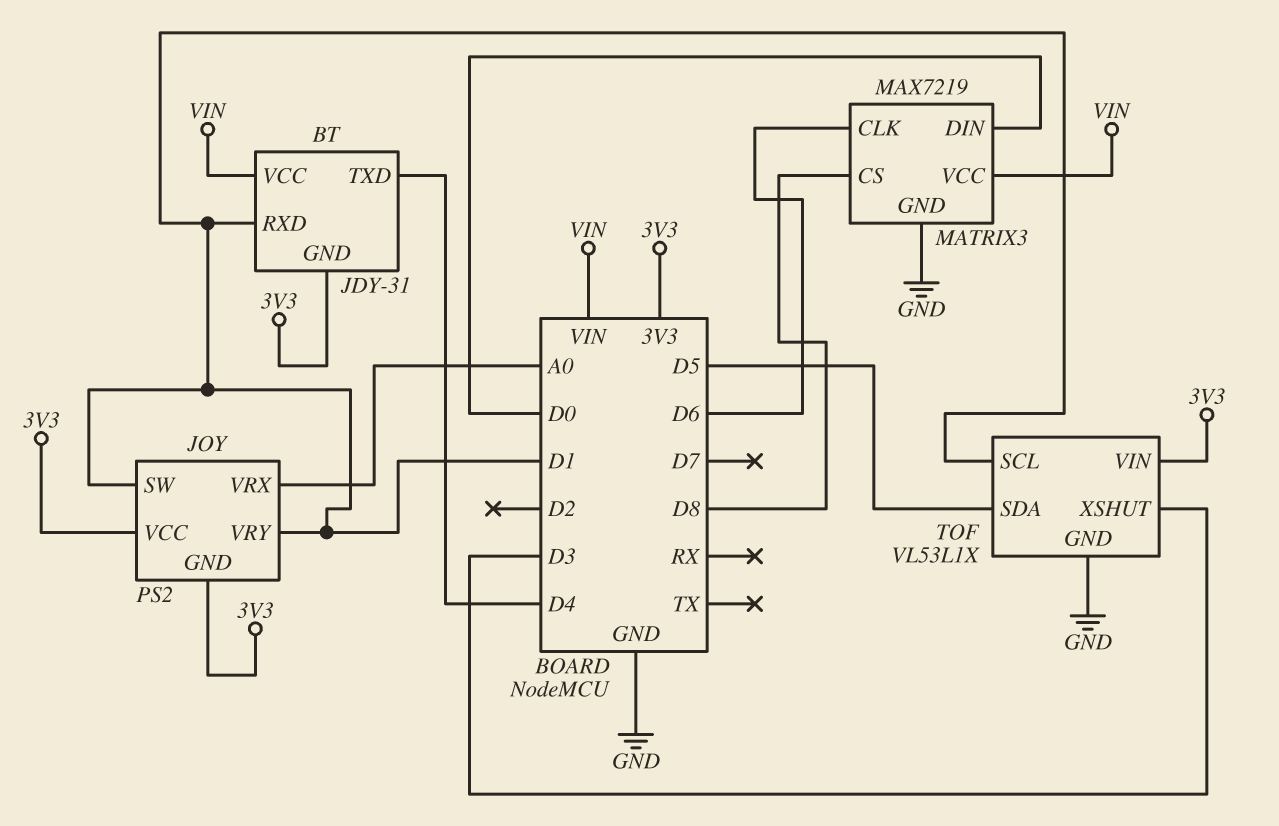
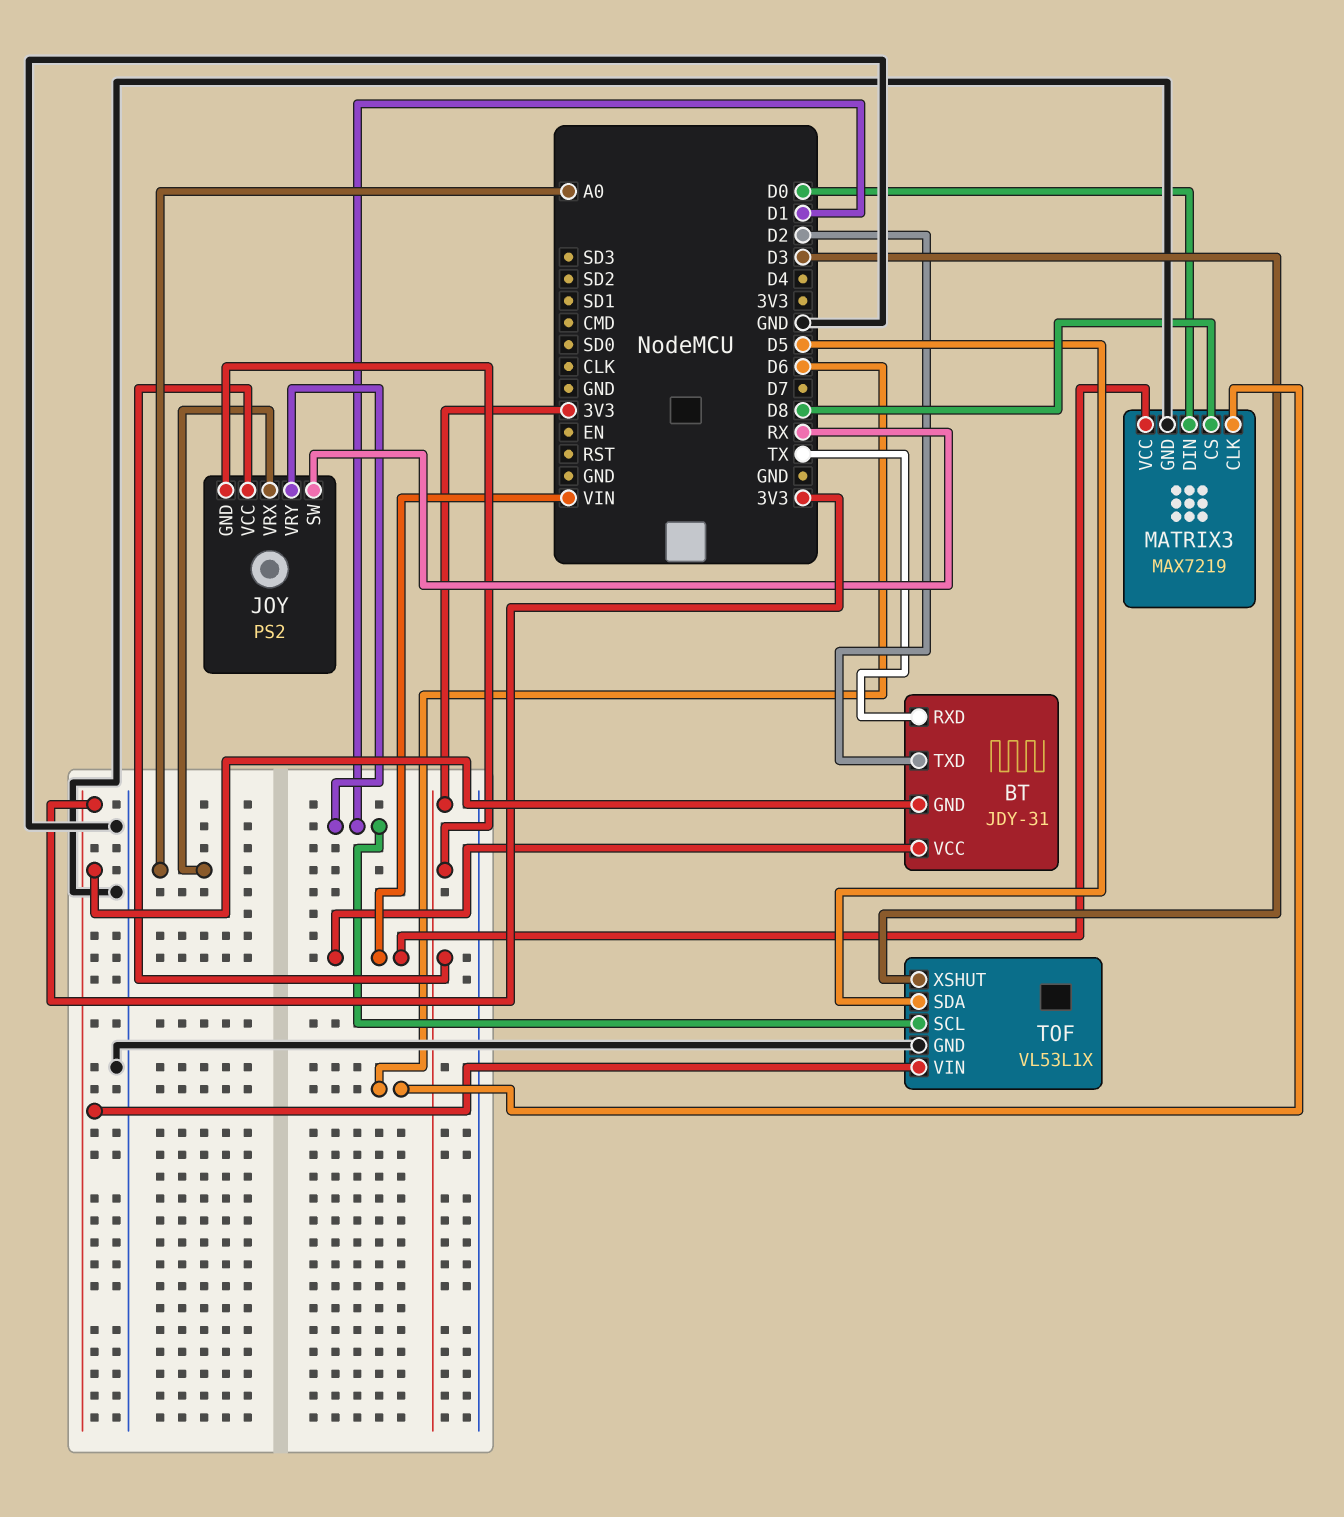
BT pin RXD: D1 -> TX
BT pin TXD: D4 -> D2
JOY pin SW: D1 -> RX

